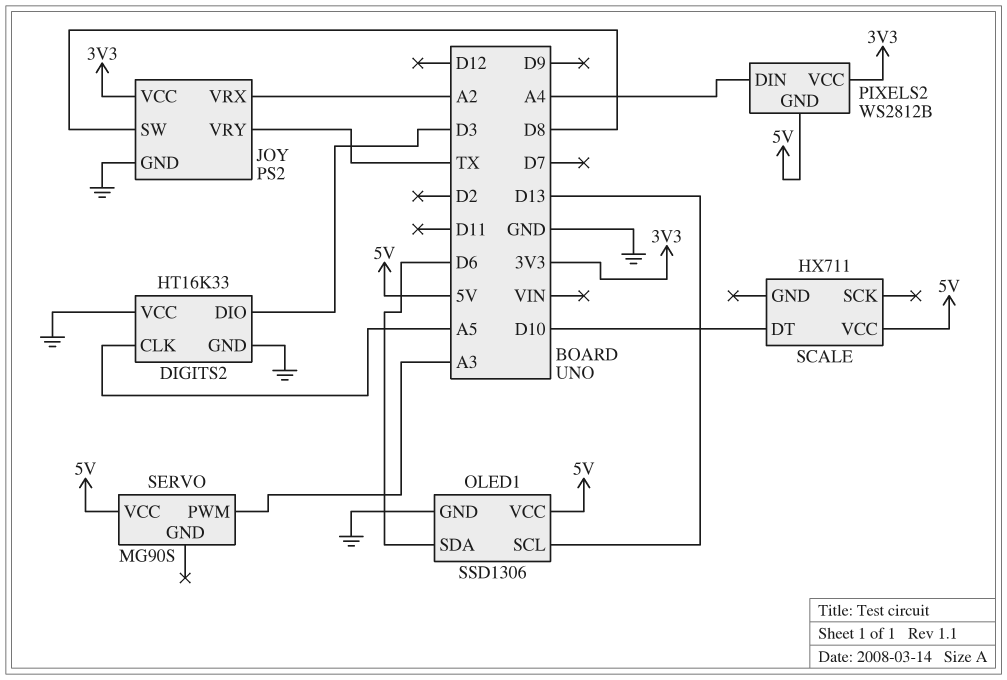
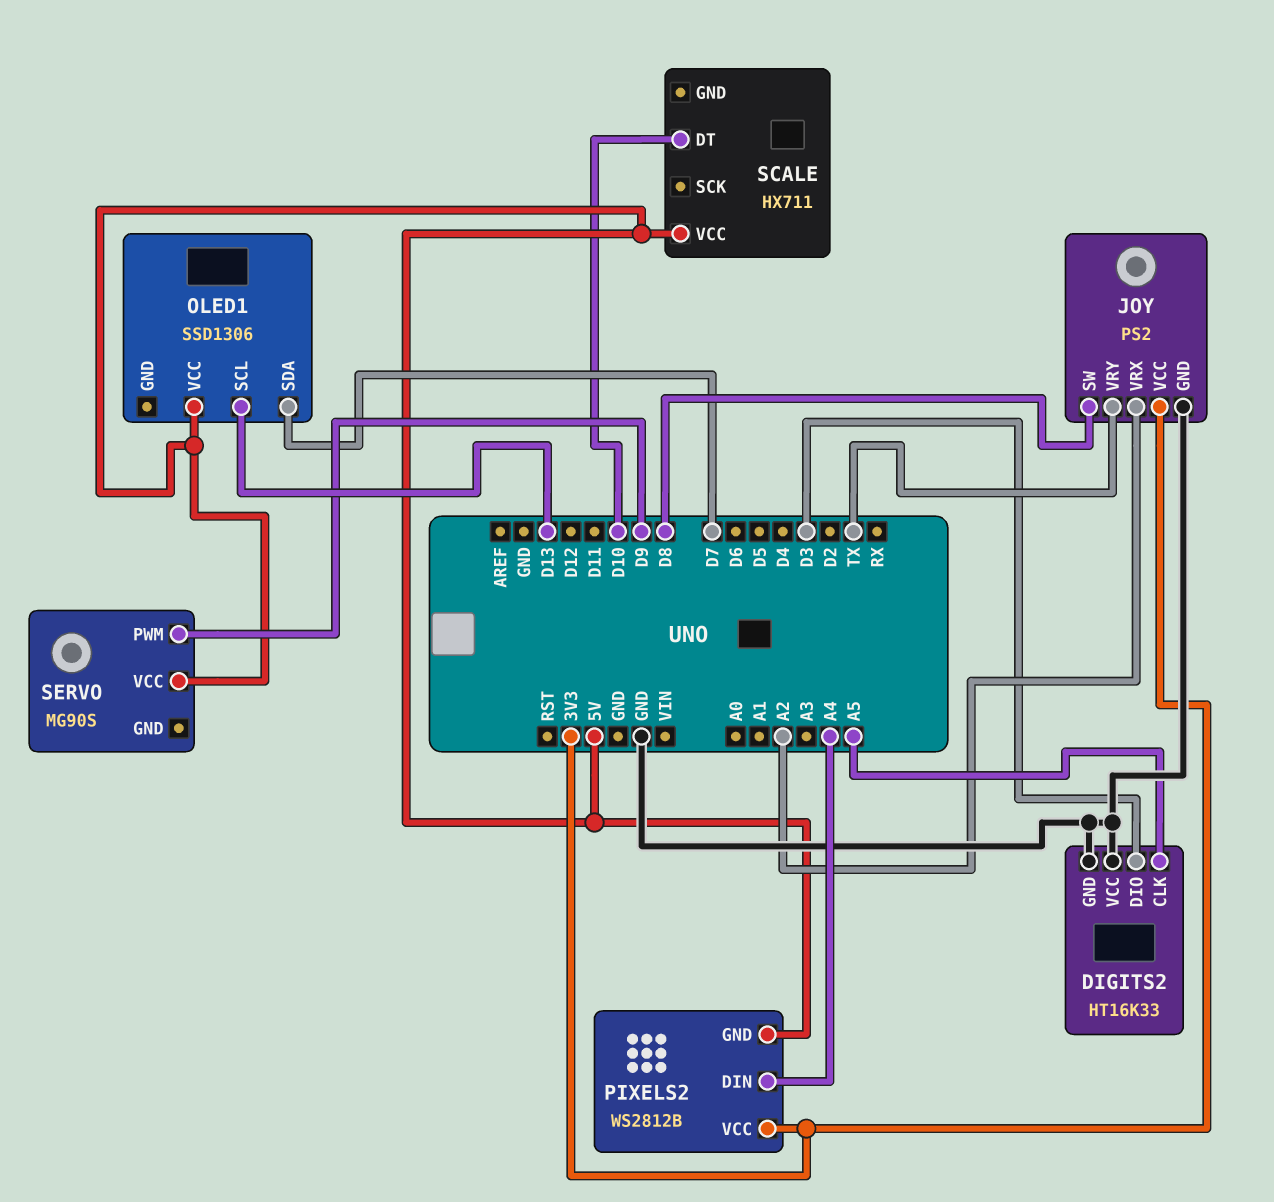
OLED1 pin GND: GND -> none
OLED1 pin SDA: D6 -> D7
SERVO pin PWM: A3 -> D9

